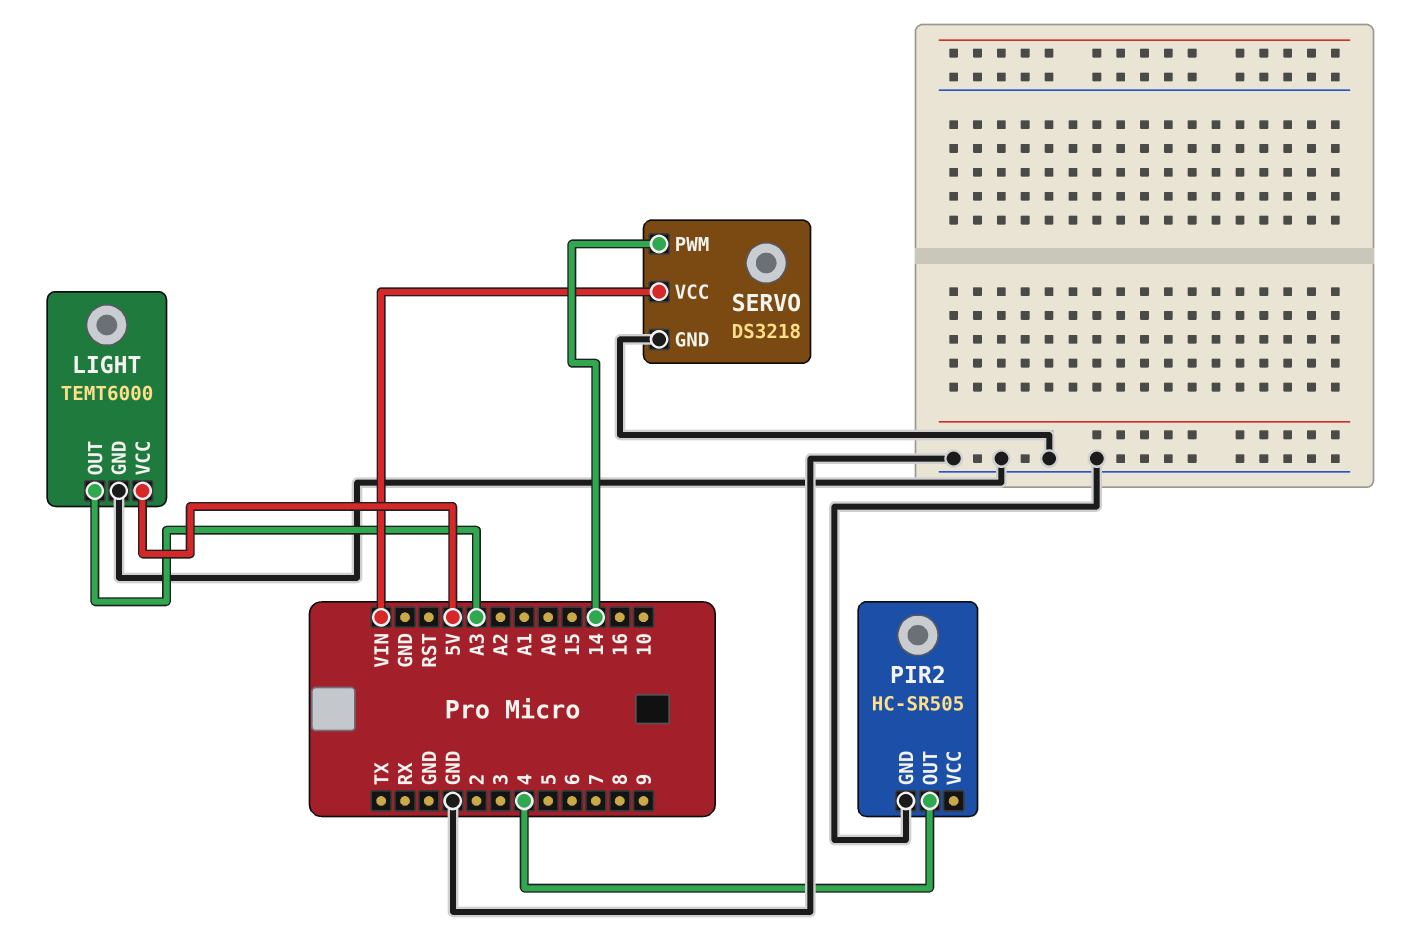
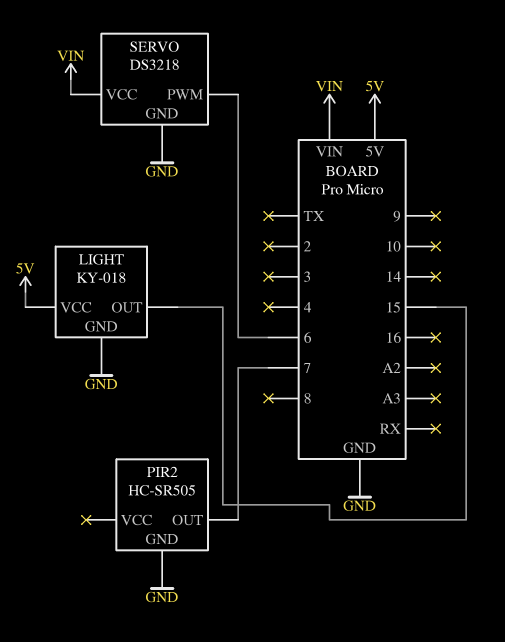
LIGHT: TEMT6000 -> KY-018
LIGHT pin OUT: A3 -> 15
PIR2 pin OUT: 4 -> 7
SERVO pin PWM: 14 -> 6

